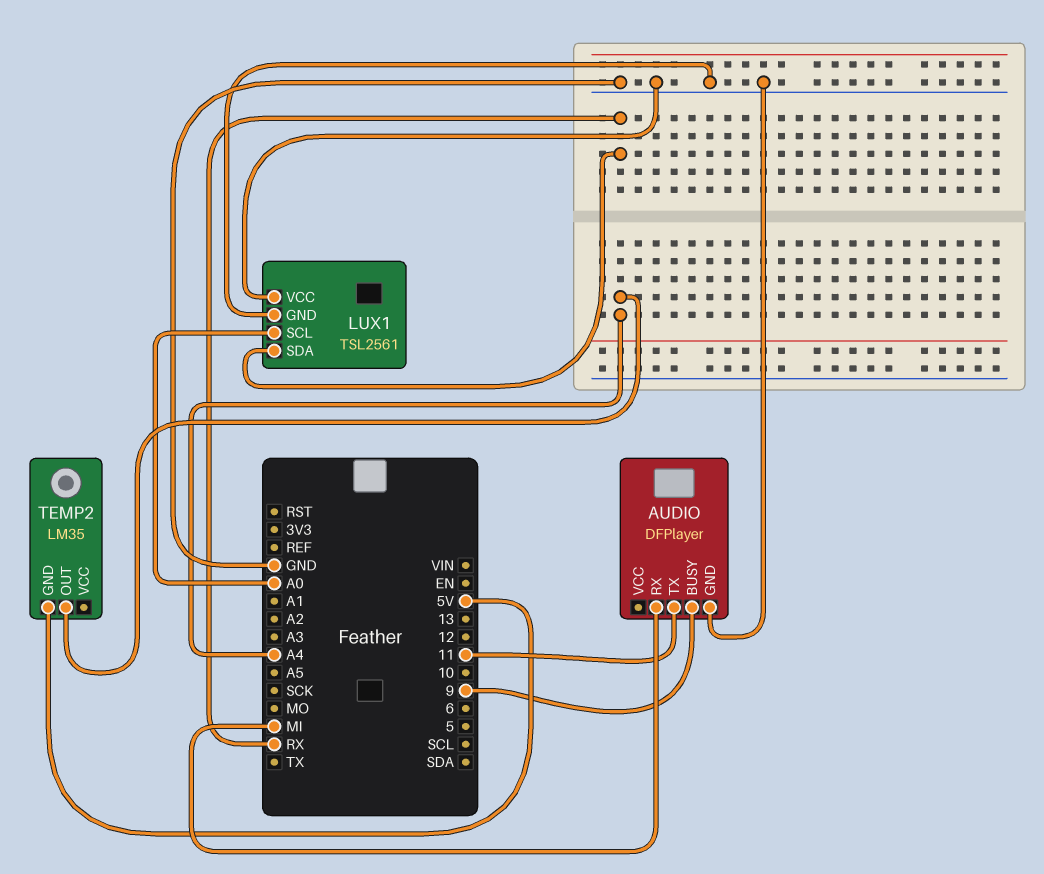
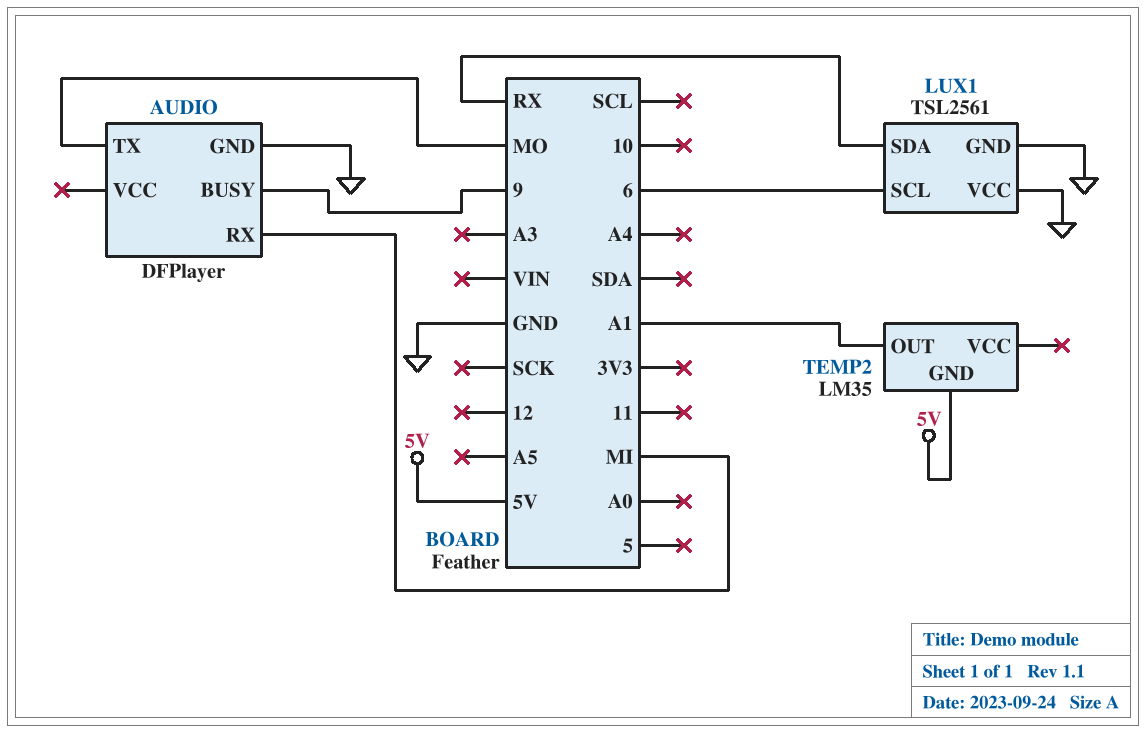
AUDIO pin TX: 11 -> MO
LUX1 pin SCL: A0 -> 6
TEMP2 pin OUT: A4 -> A1

